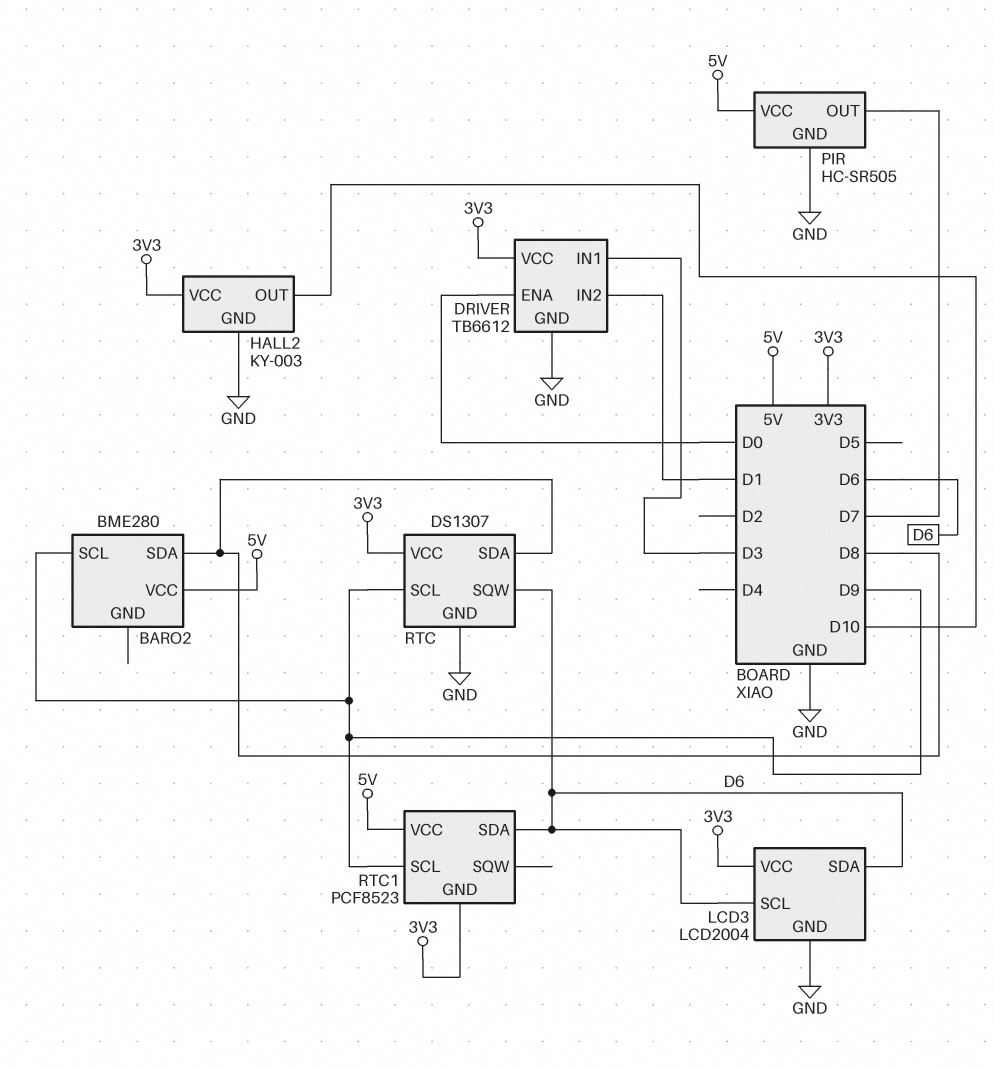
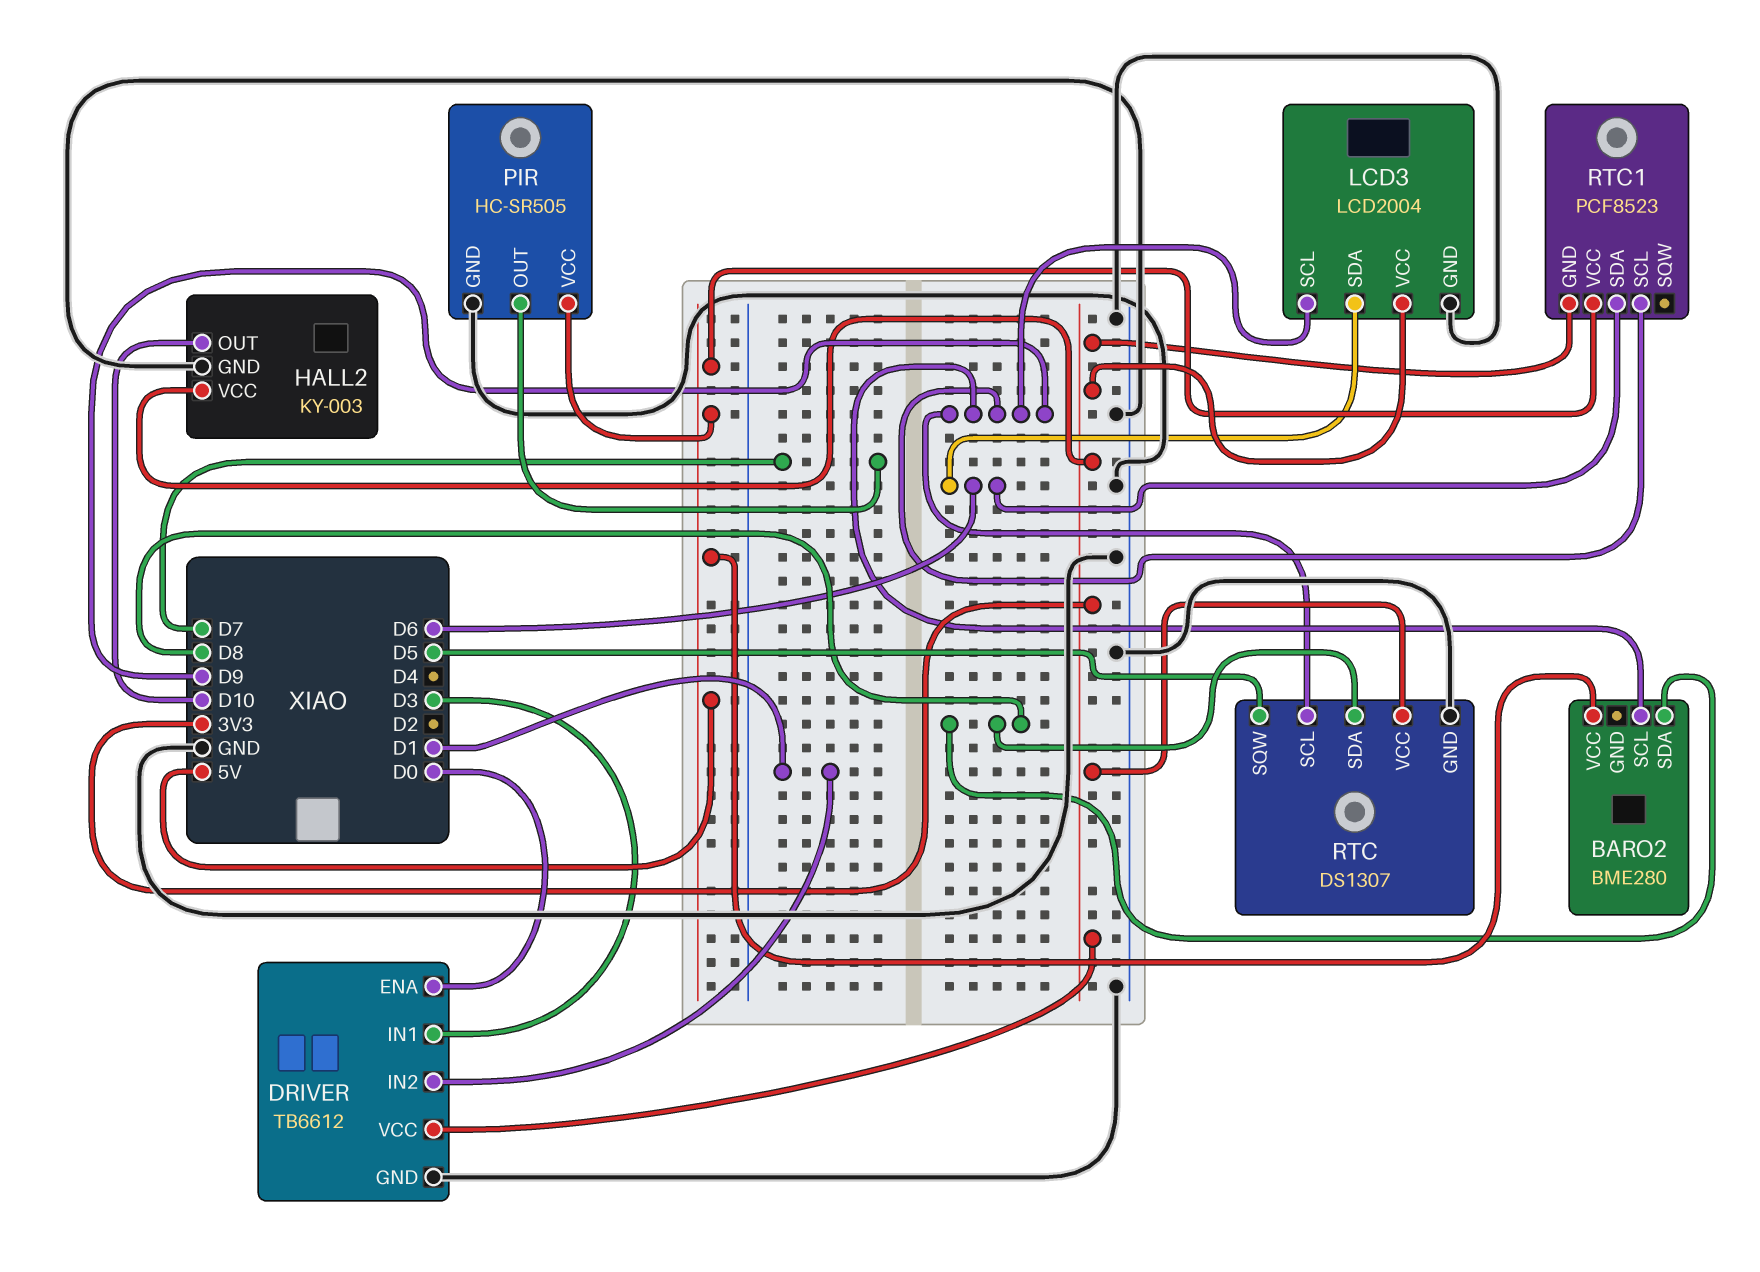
LCD3 pin SCL: D6 -> D9
RTC pin SQW: D6 -> D5

